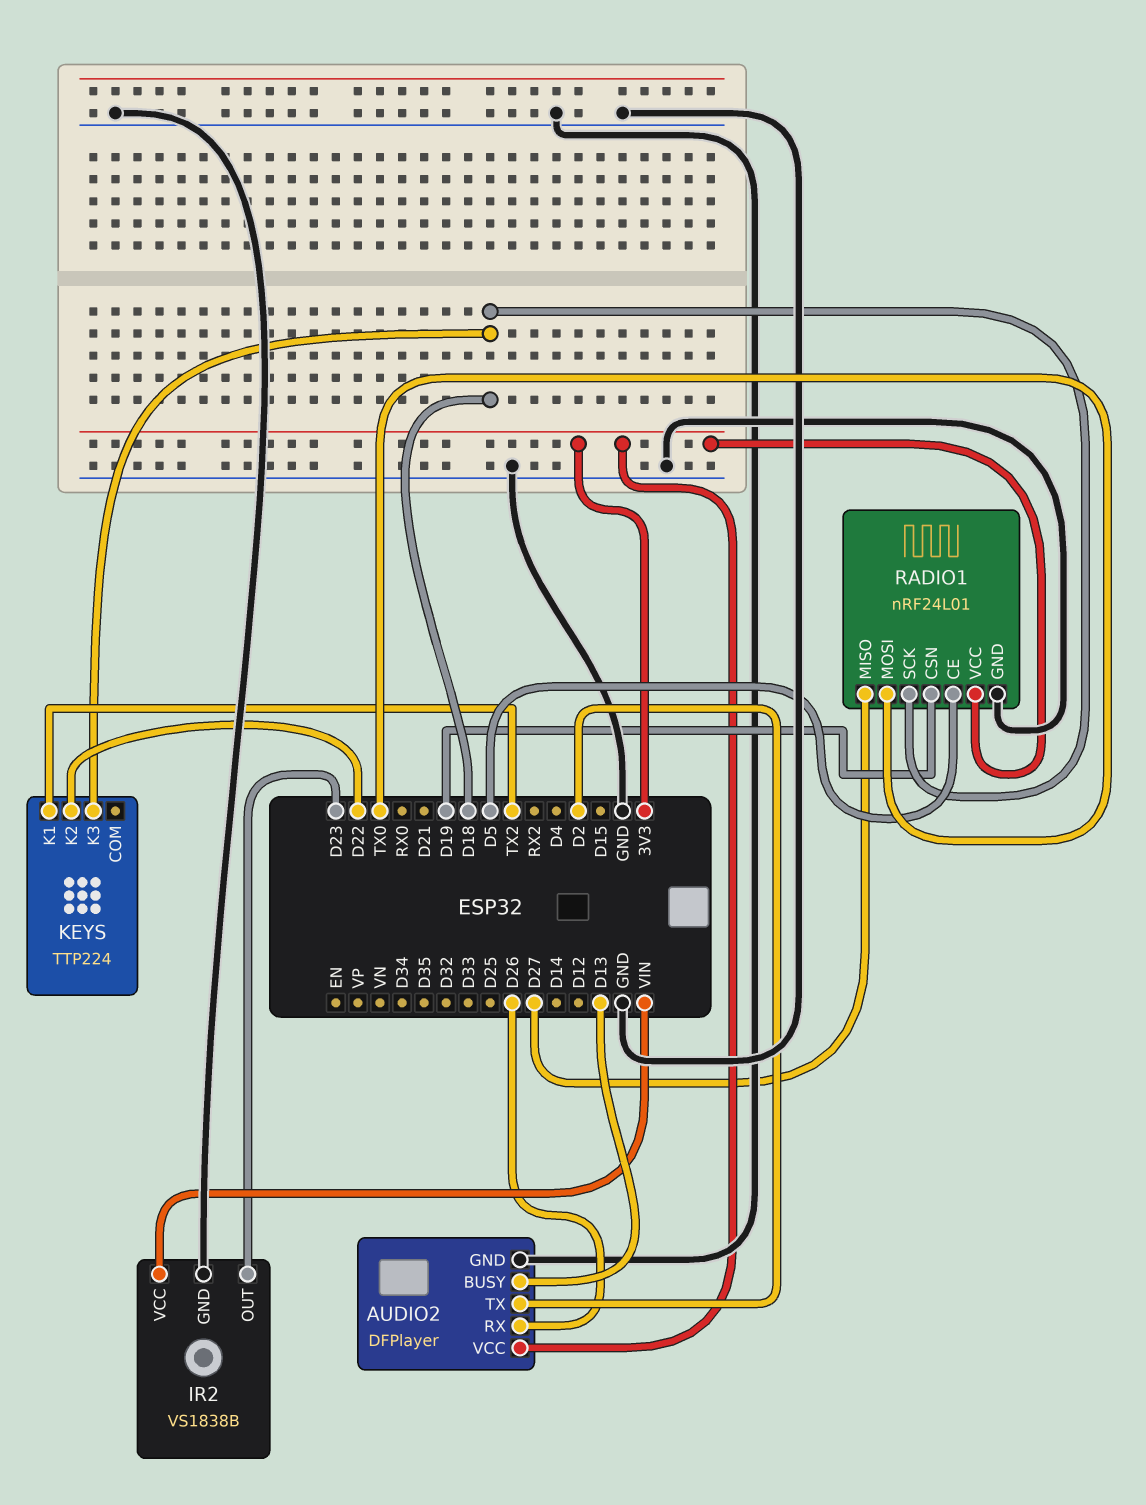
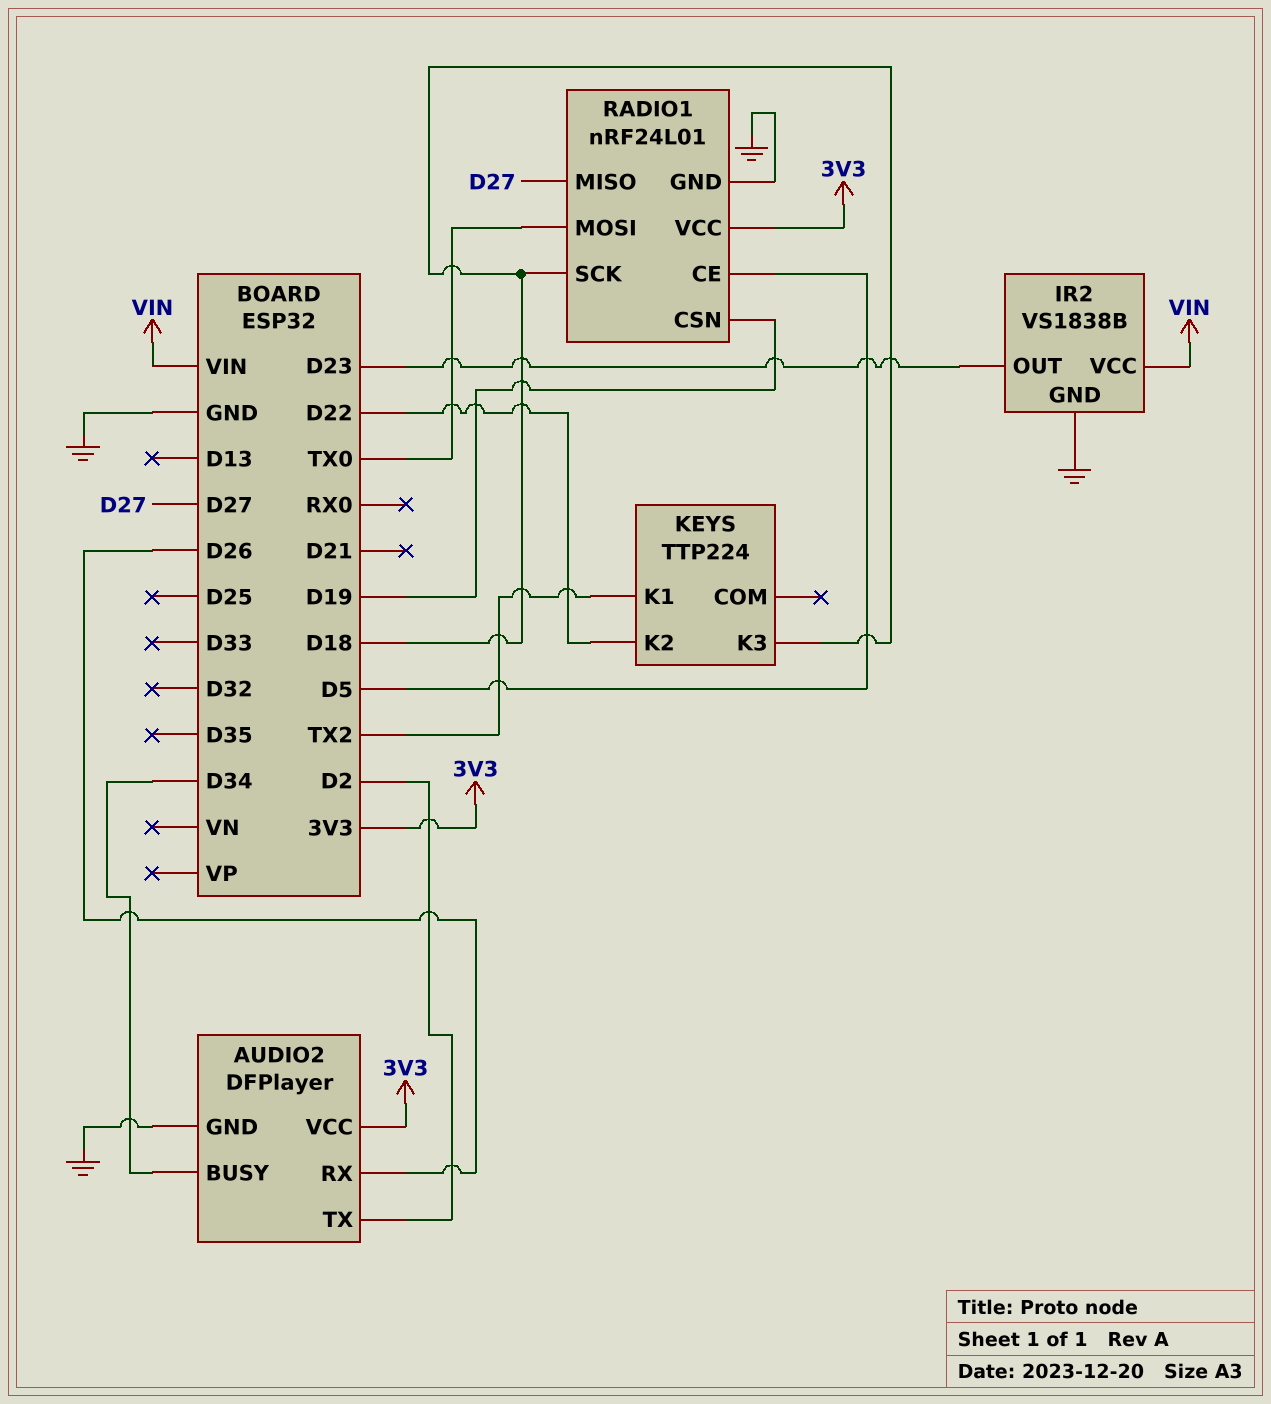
AUDIO2 pin BUSY: D13 -> D34

